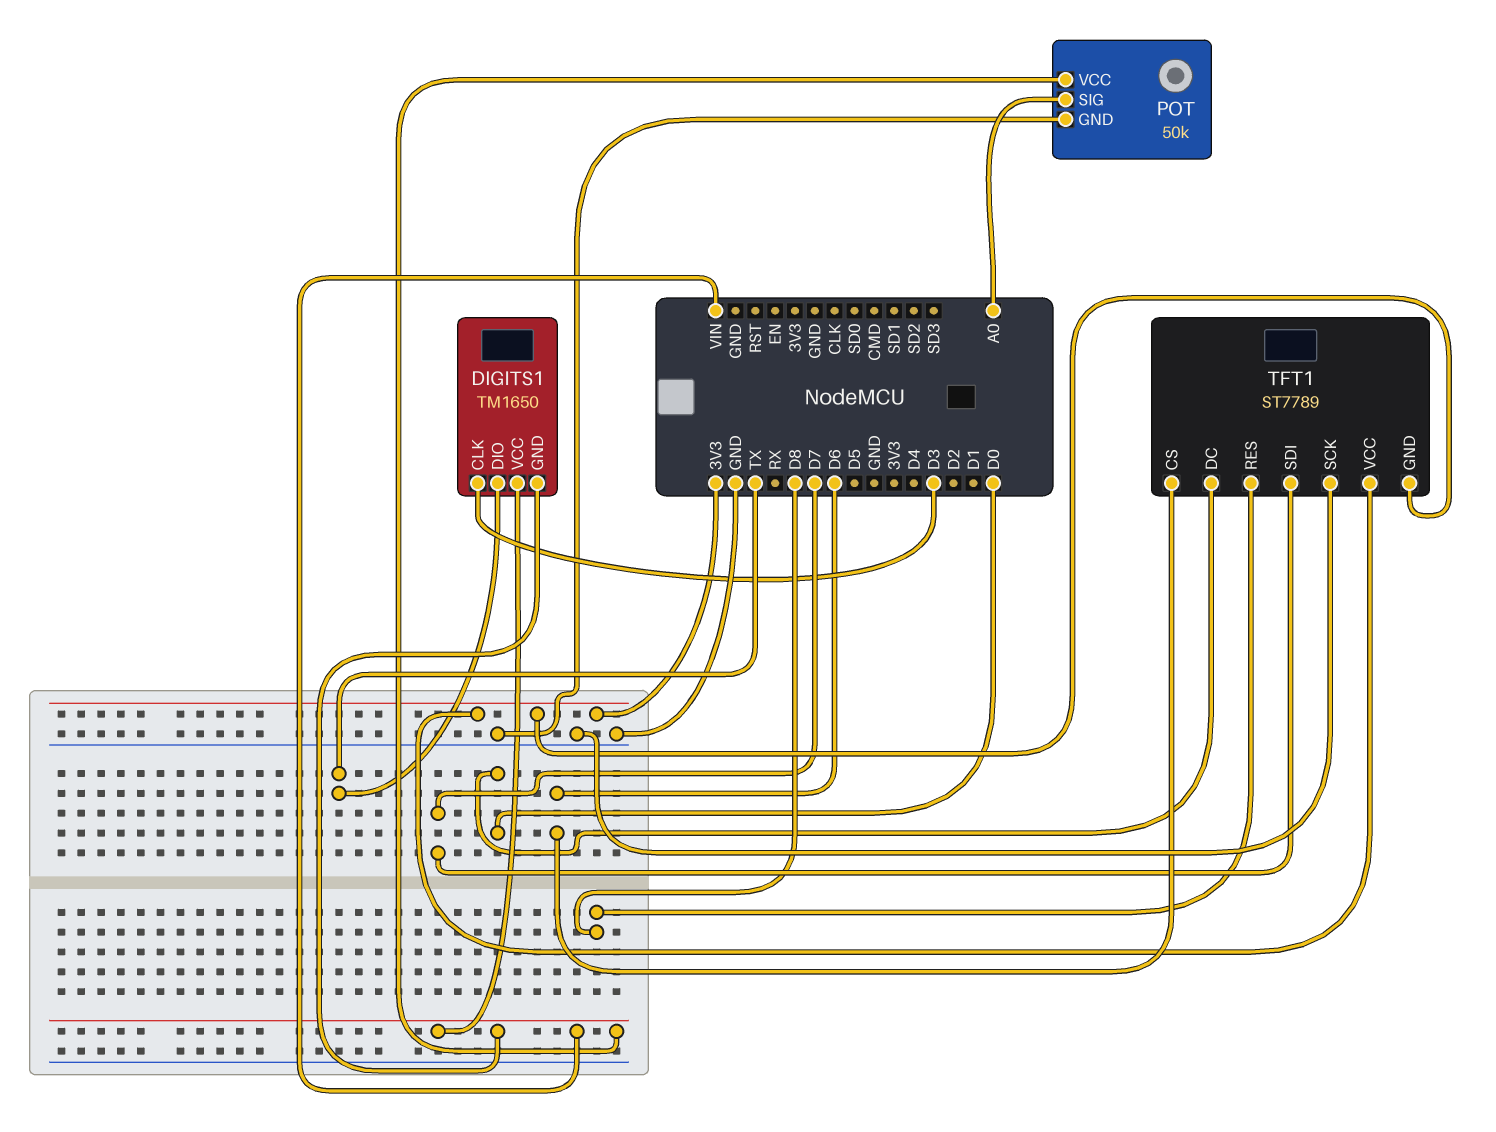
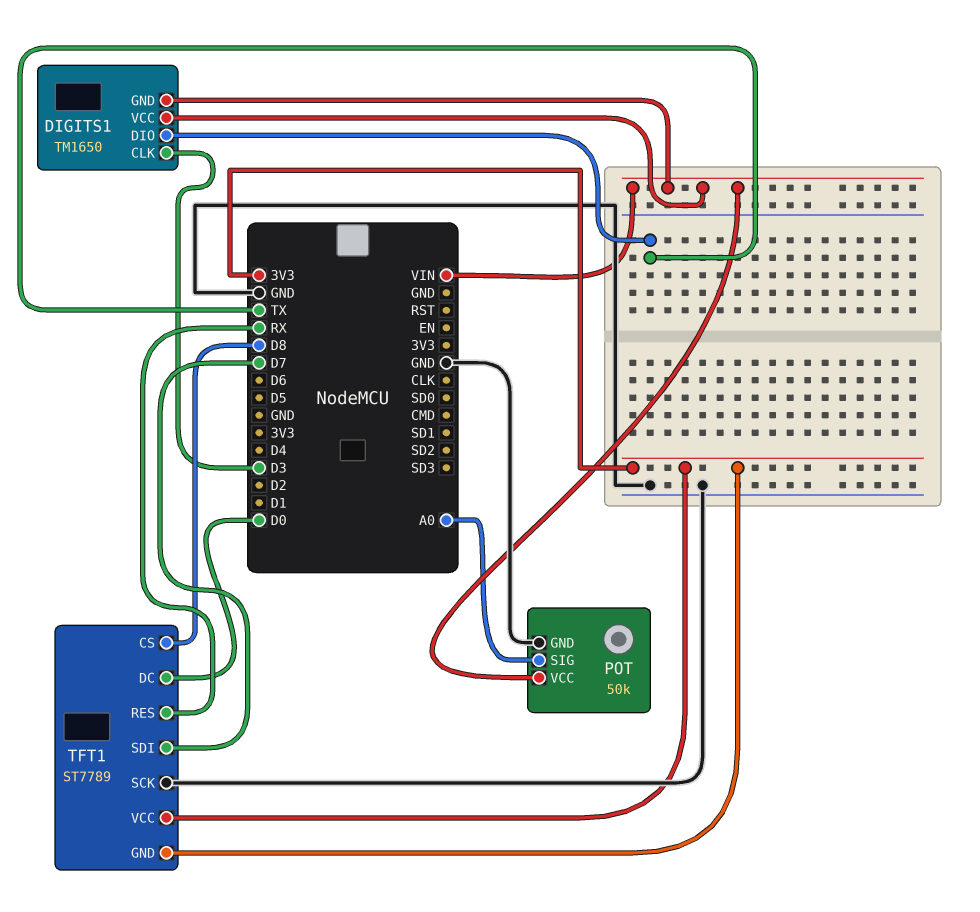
TFT1 pin CS: D6 -> D8
TFT1 pin RES: D8 -> RX

